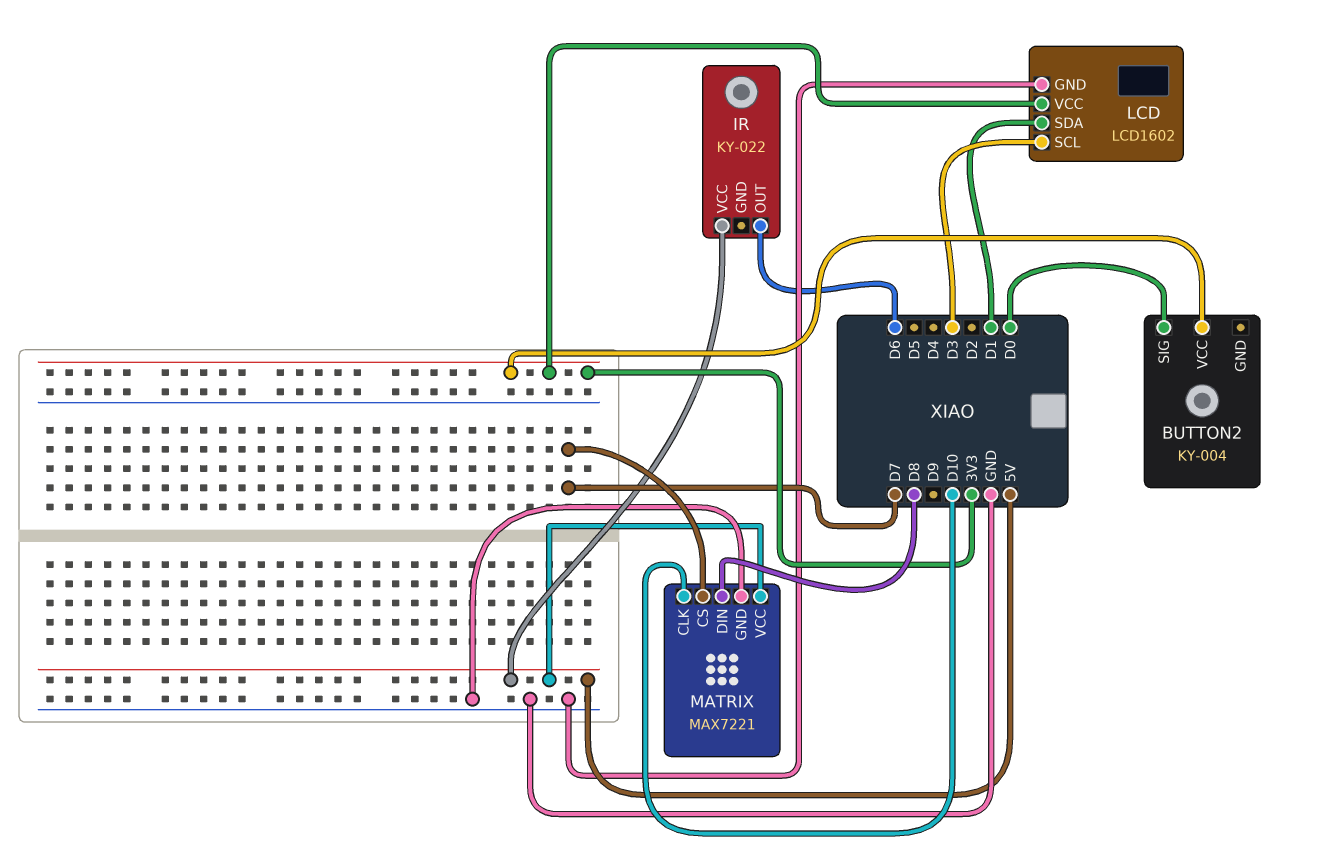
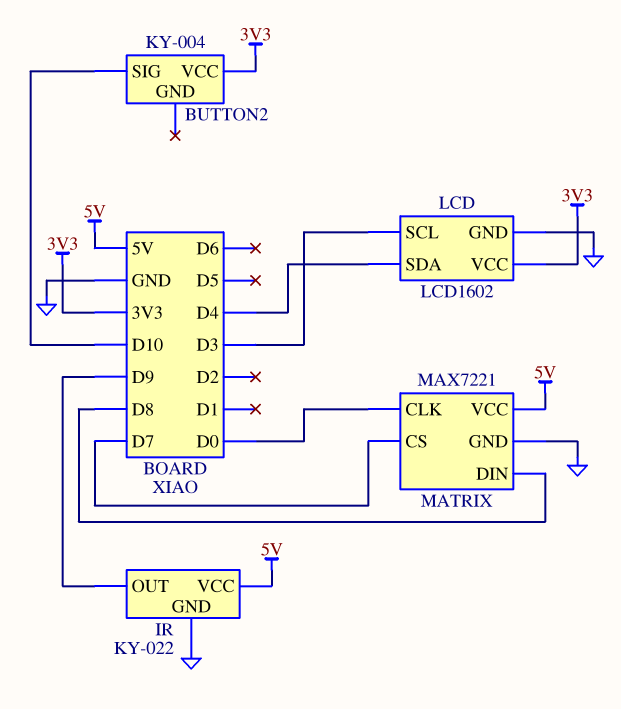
BUTTON2 pin SIG: D0 -> D10
IR pin GND: none -> GND
IR pin OUT: D6 -> D9
LCD pin SDA: D1 -> D4
MATRIX pin CLK: D10 -> D0

